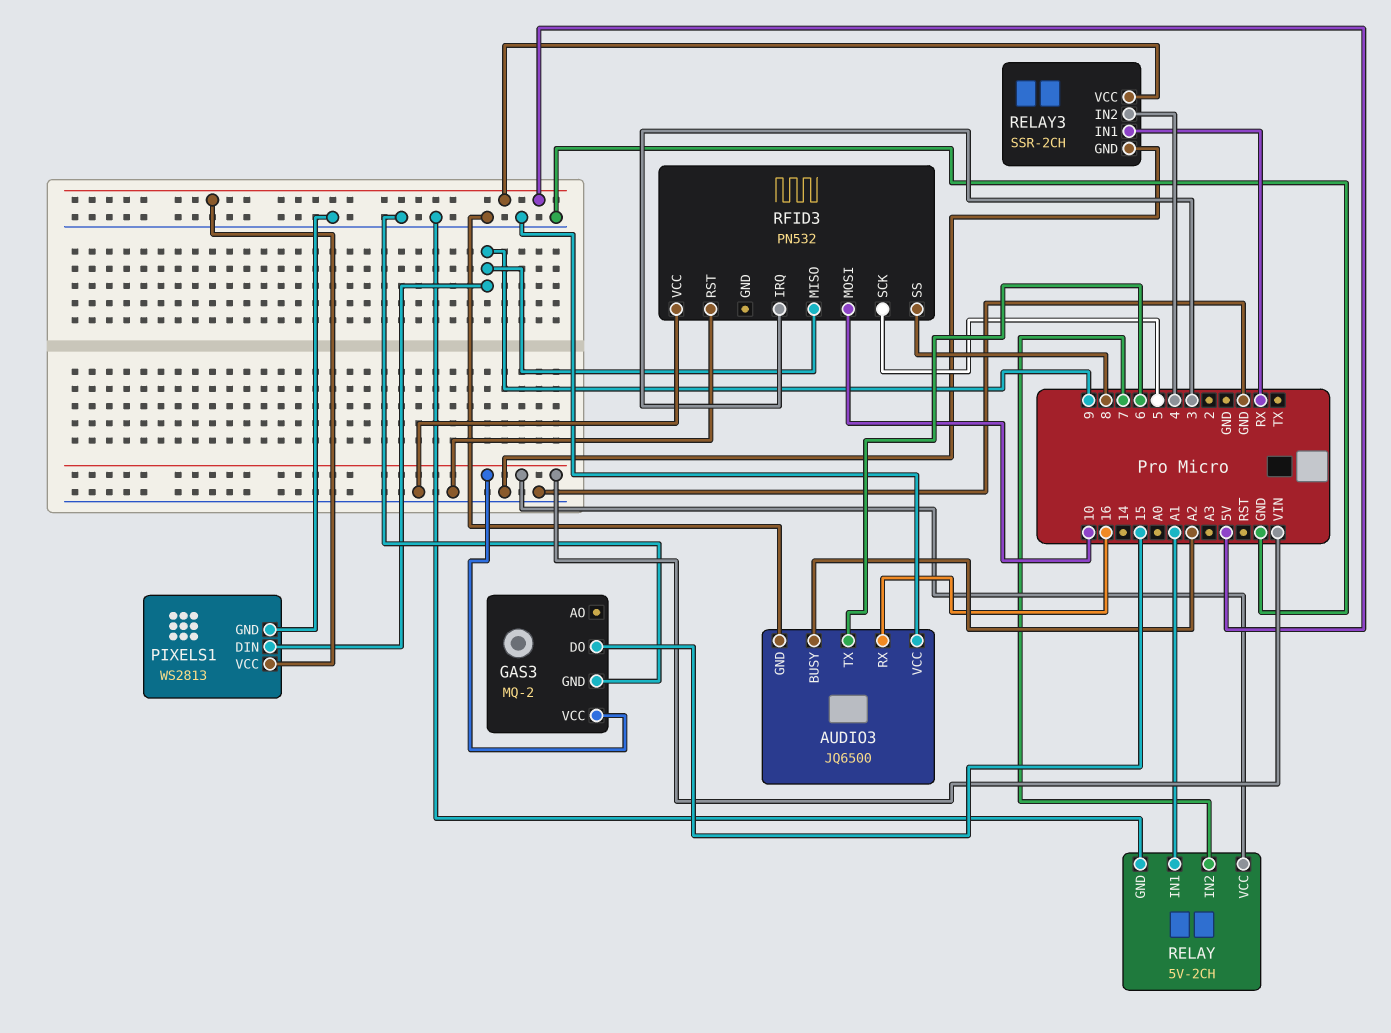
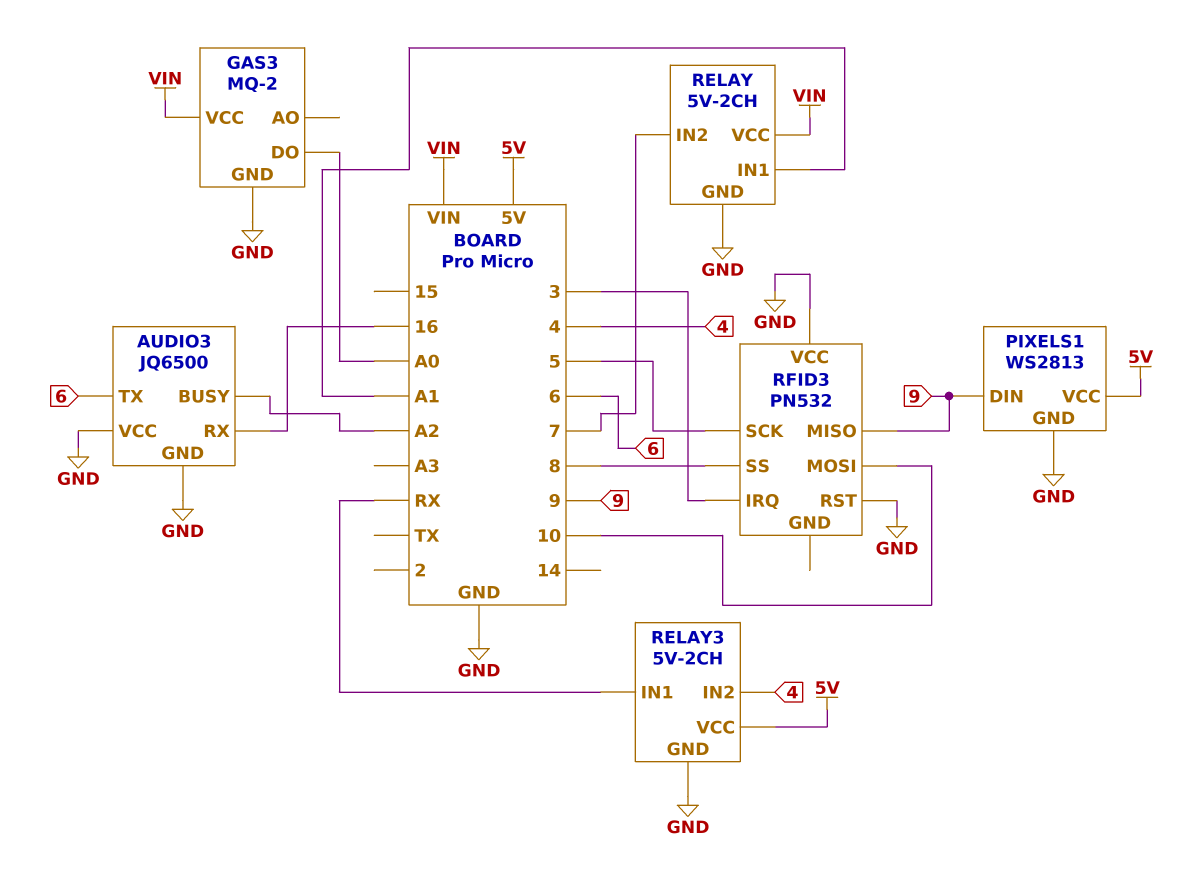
GAS3 pin DO: 15 -> A0
RELAY3: SSR-2CH -> 5V-2CH

